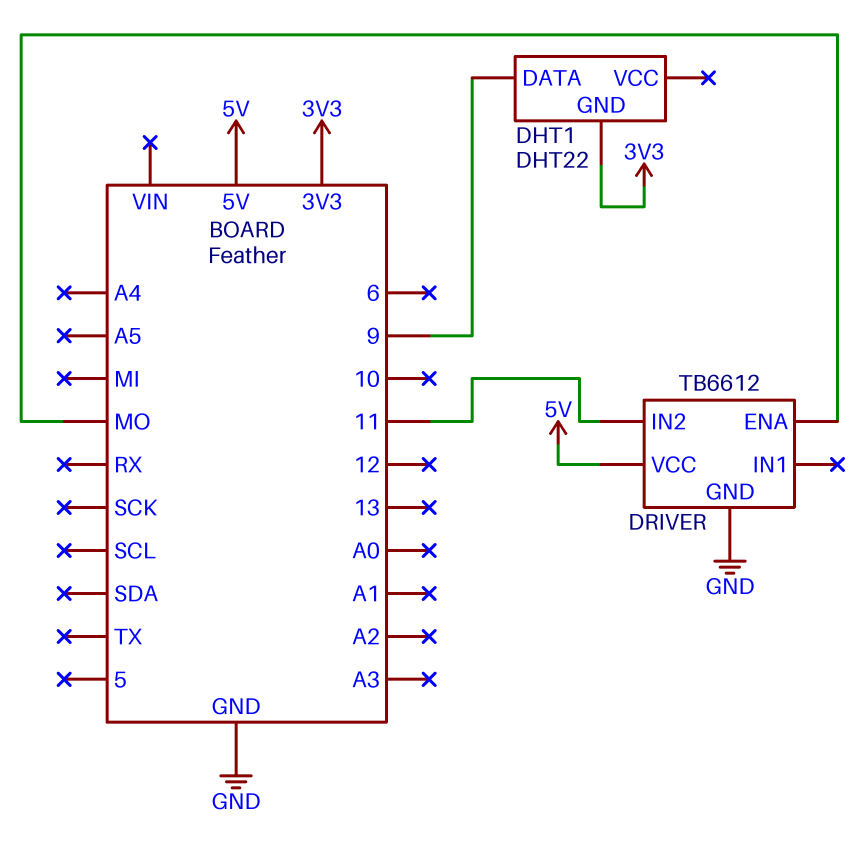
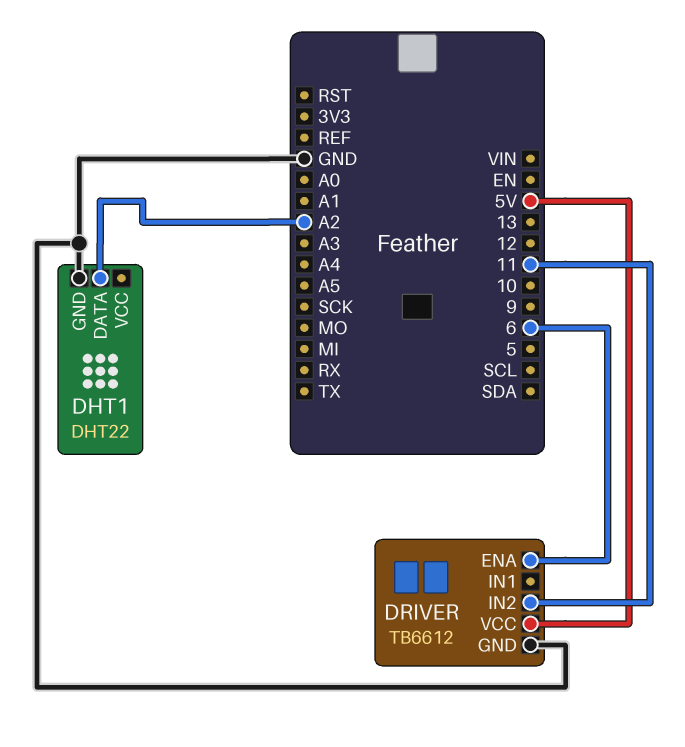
DHT1 pin DATA: 9 -> A2
DHT1 pin GND: 3V3 -> GND
DRIVER pin ENA: MO -> 6

